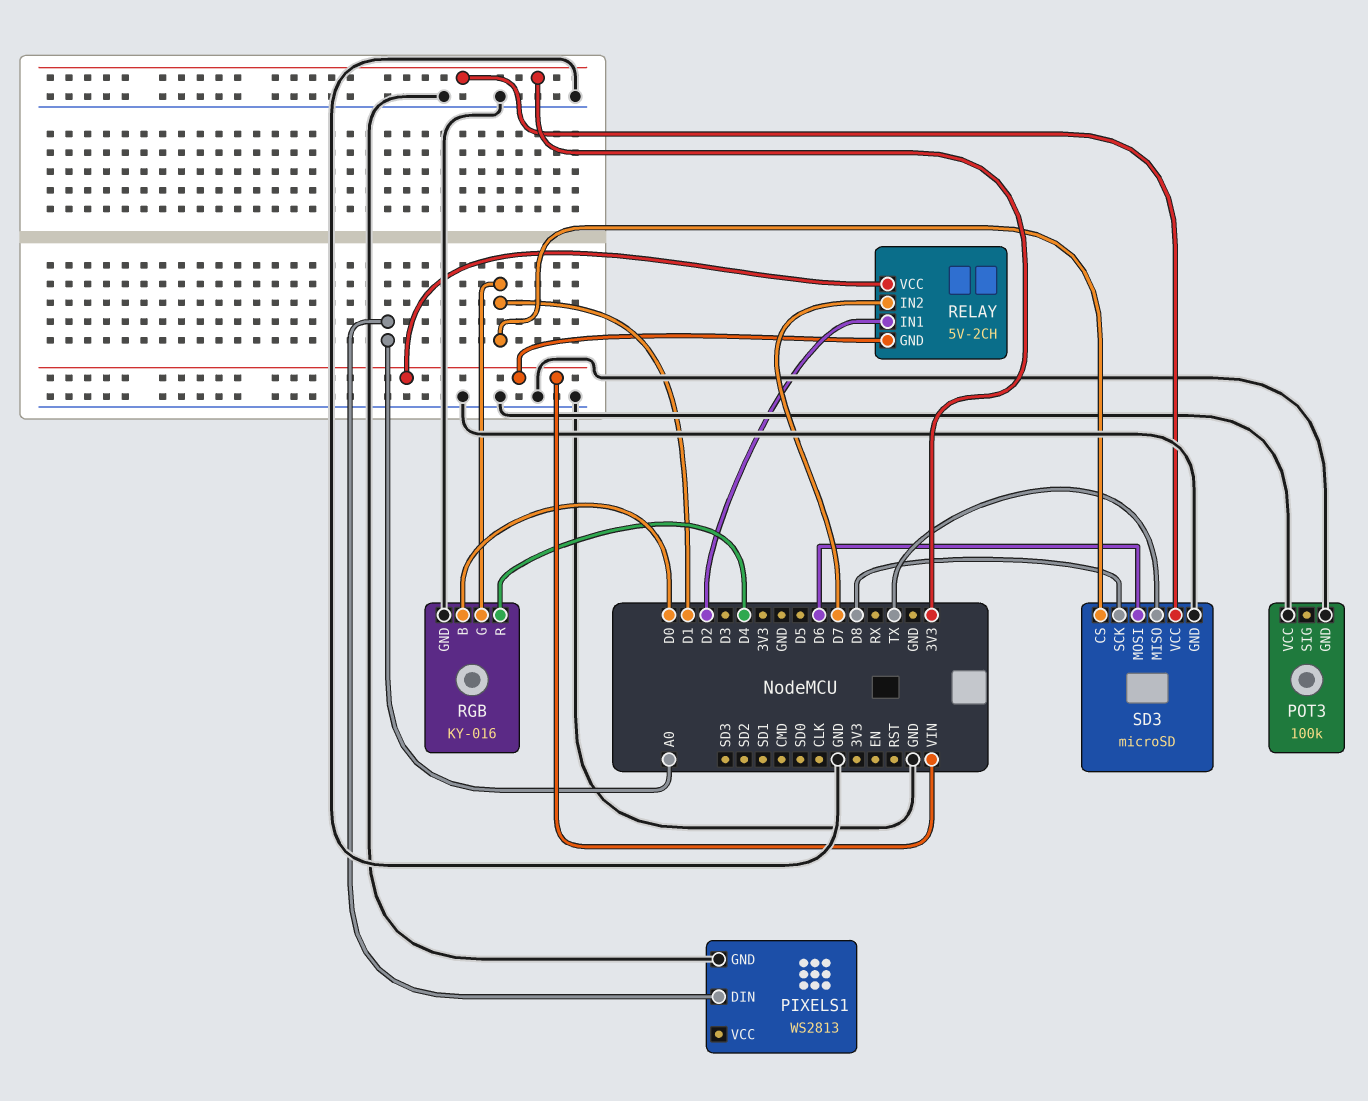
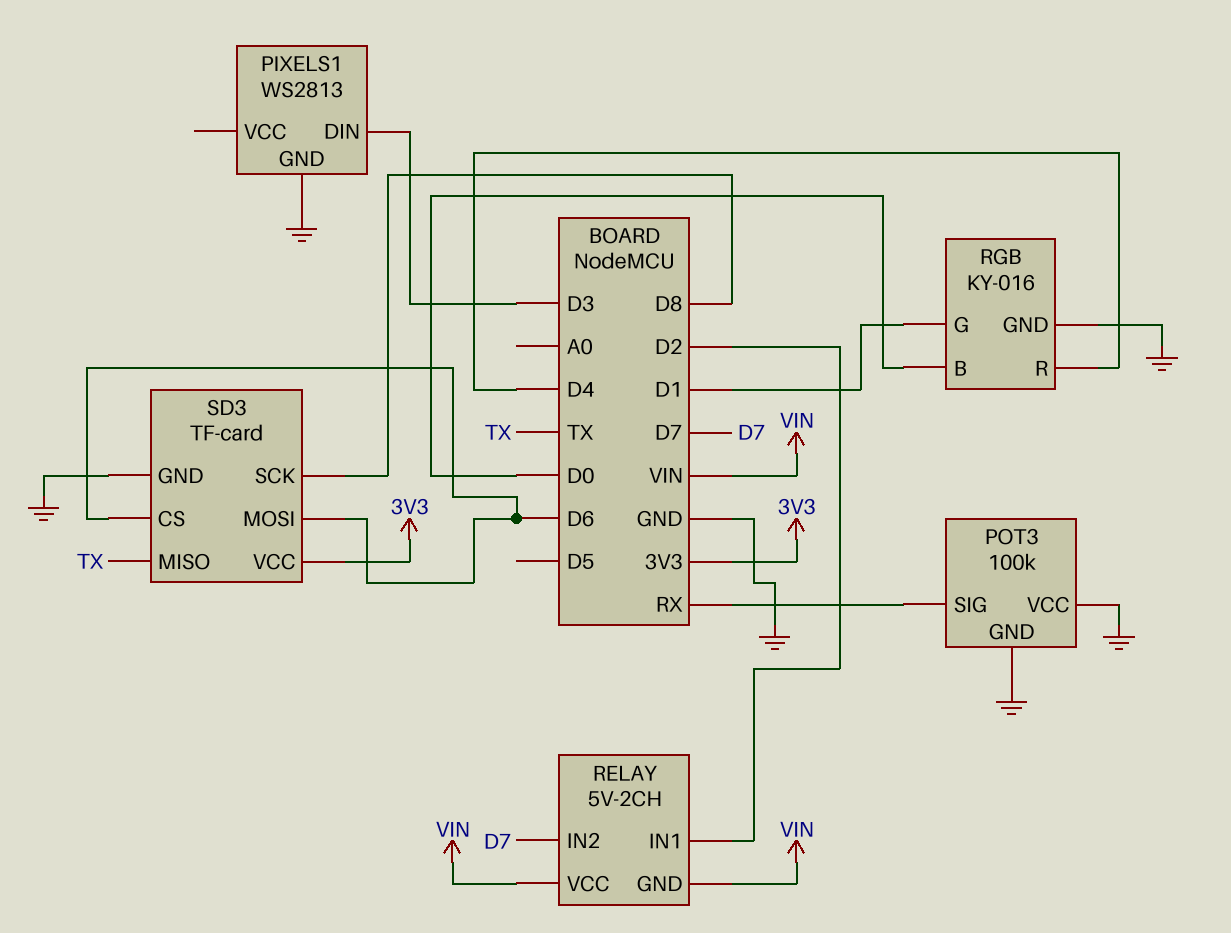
PIXELS1 pin DIN: A0 -> D3
POT3 pin SIG: none -> RX
SD3: microSD -> TF-card
SD3 pin CS: D1 -> D6

